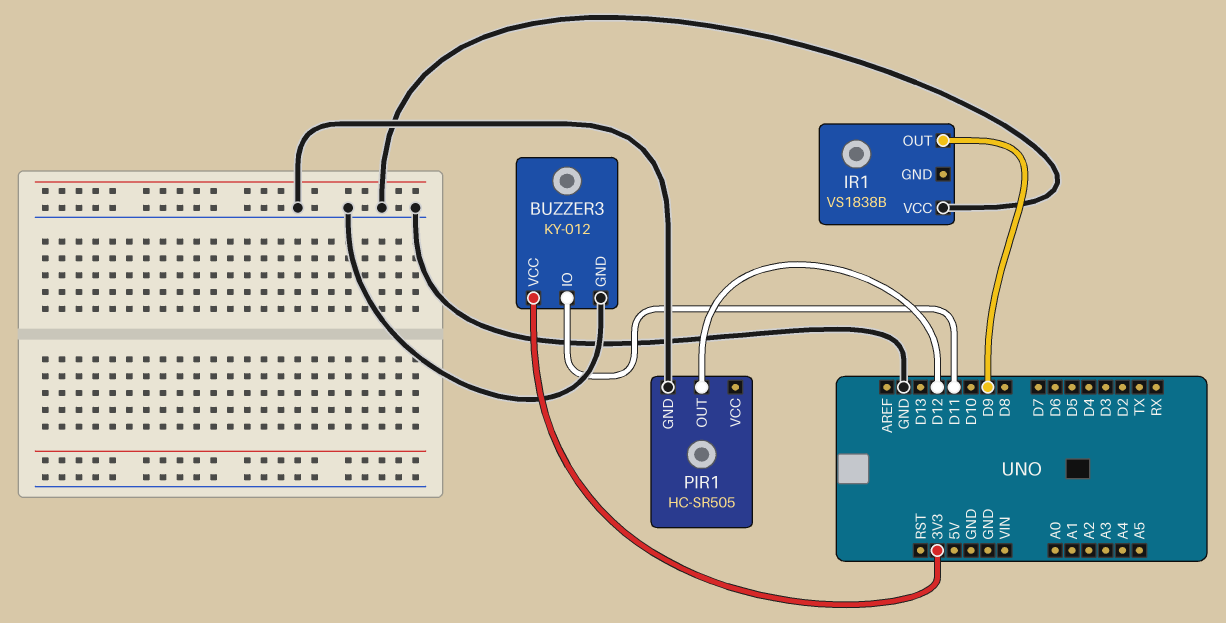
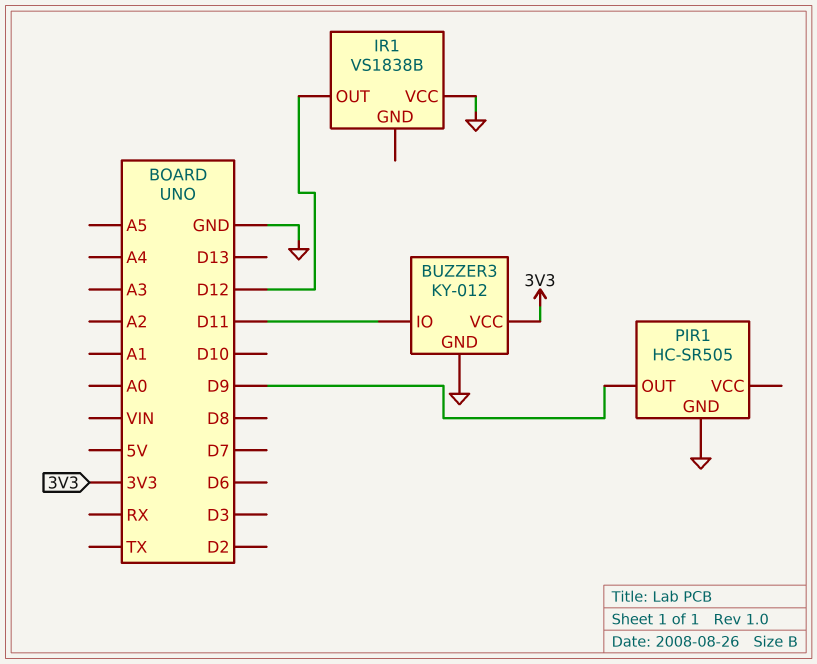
IR1 pin OUT: D9 -> D12
PIR1 pin OUT: D12 -> D9

